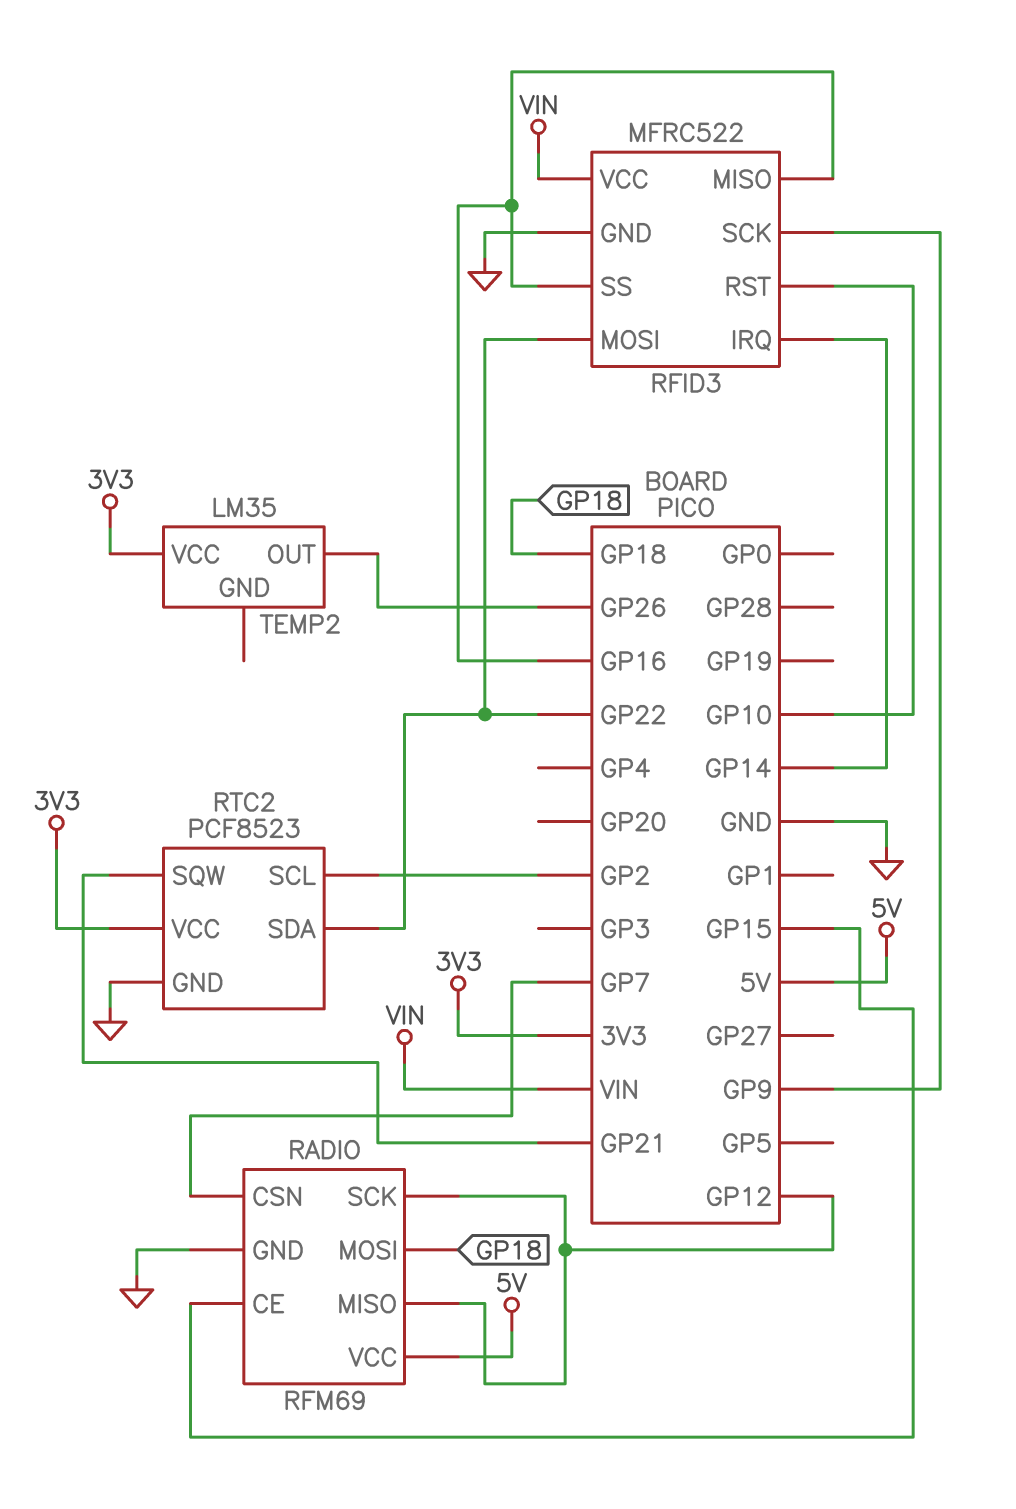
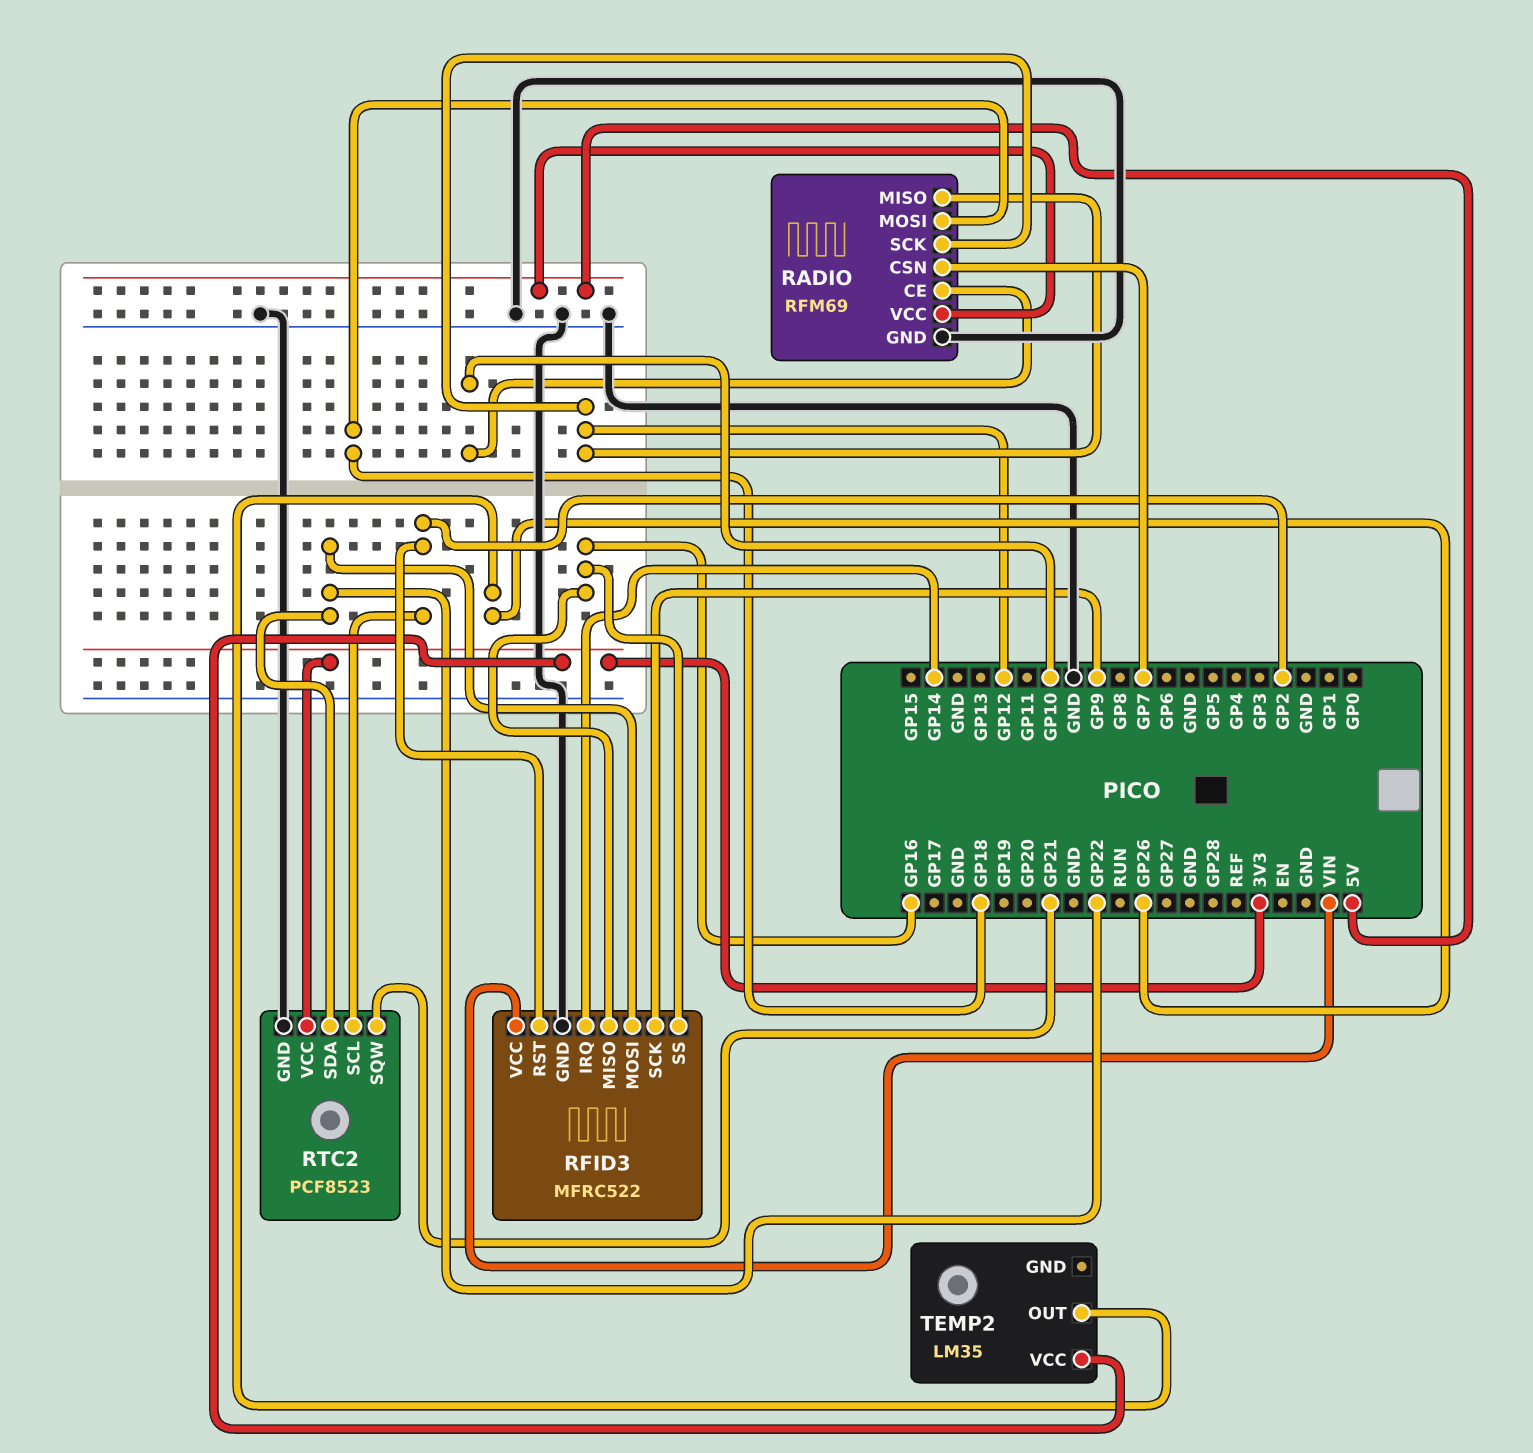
RADIO pin CE: GP15 -> GP10
RFID3 pin RST: GP10 -> GP2

